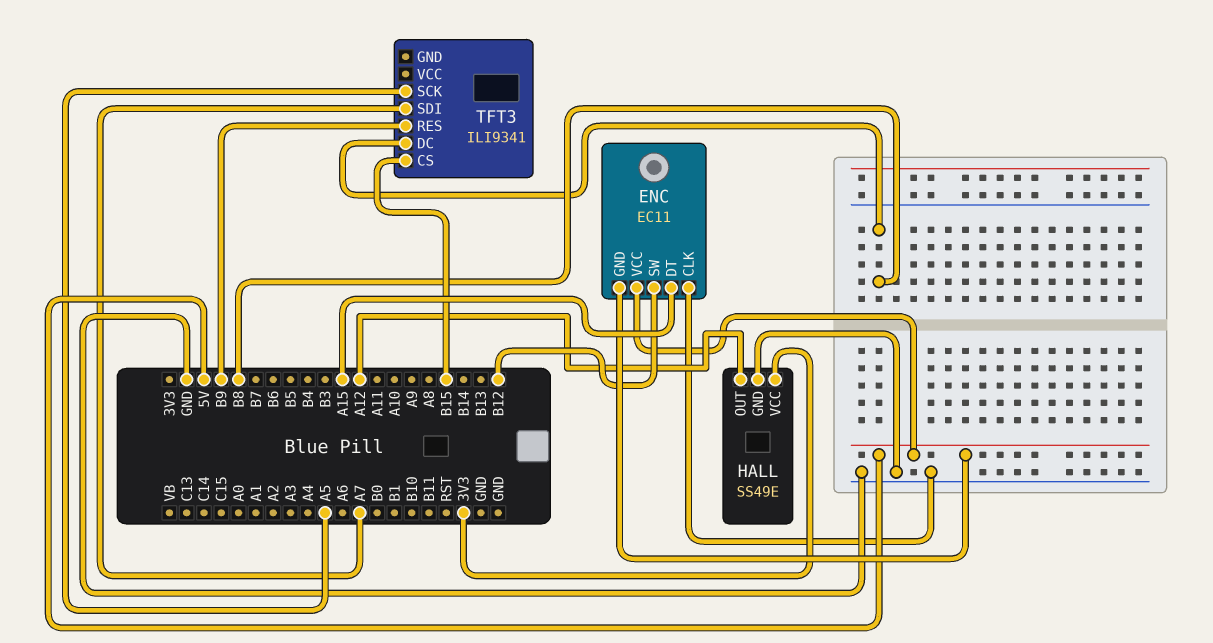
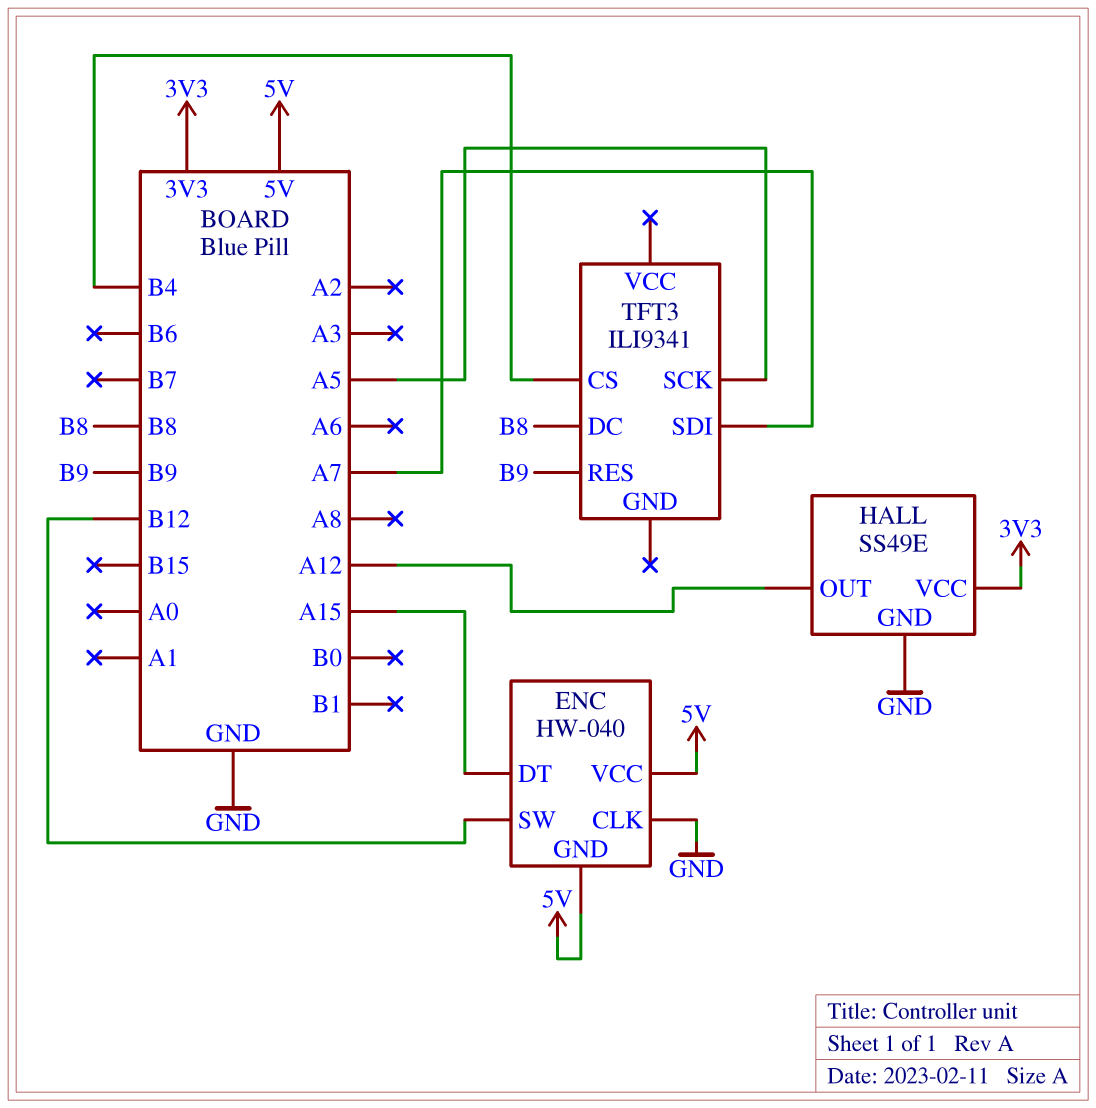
ENC: EC11 -> HW-040
TFT3 pin CS: B15 -> B4

